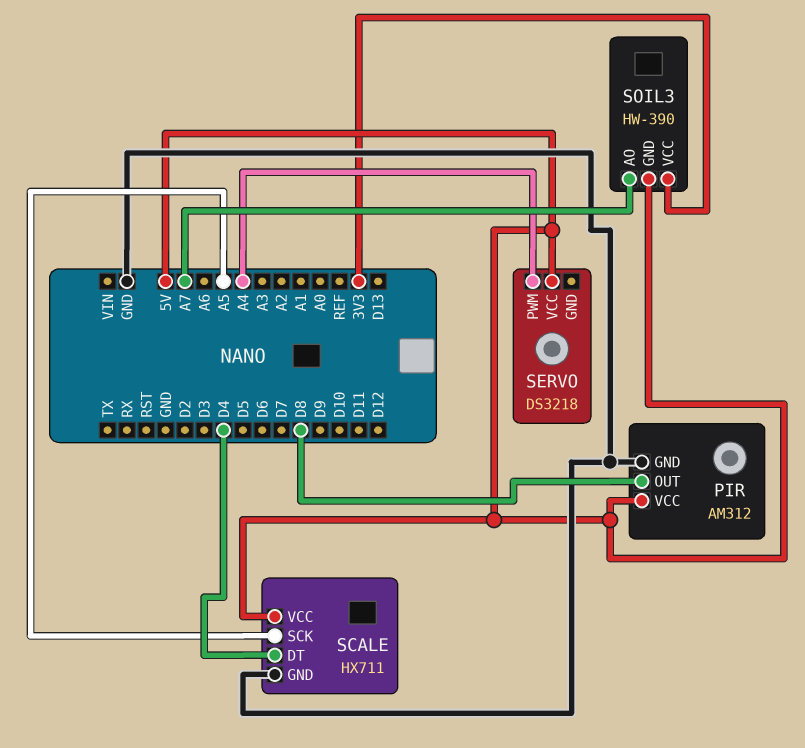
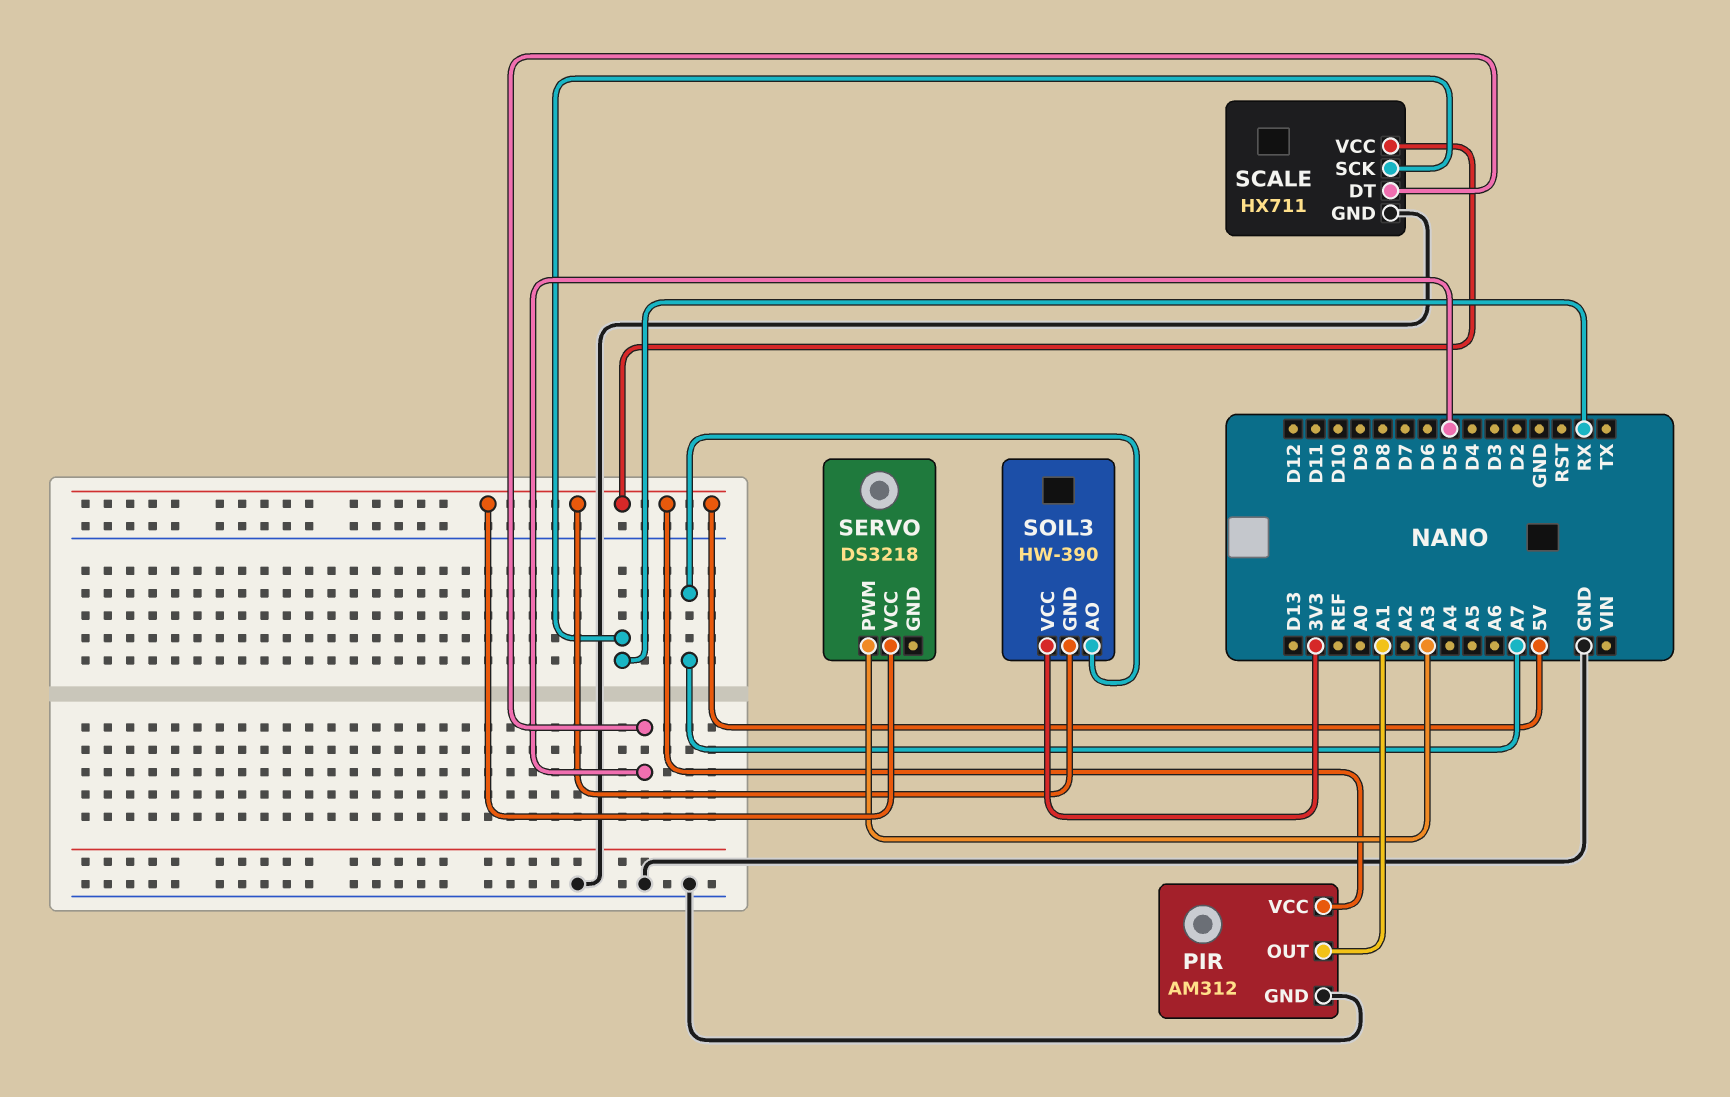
PIR pin OUT: D8 -> A1
SCALE pin DT: D4 -> D5
SCALE pin SCK: A5 -> RX
SERVO pin PWM: A4 -> A3

